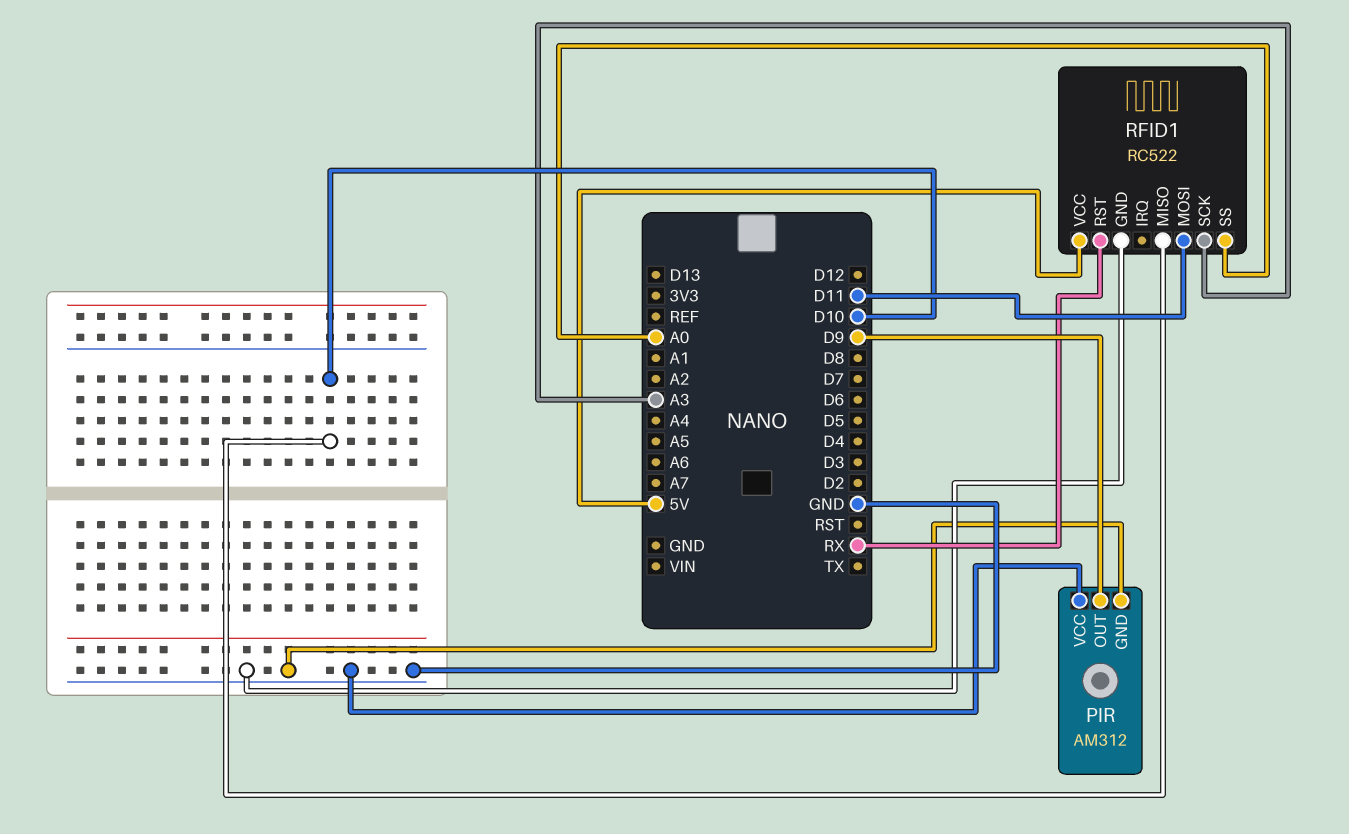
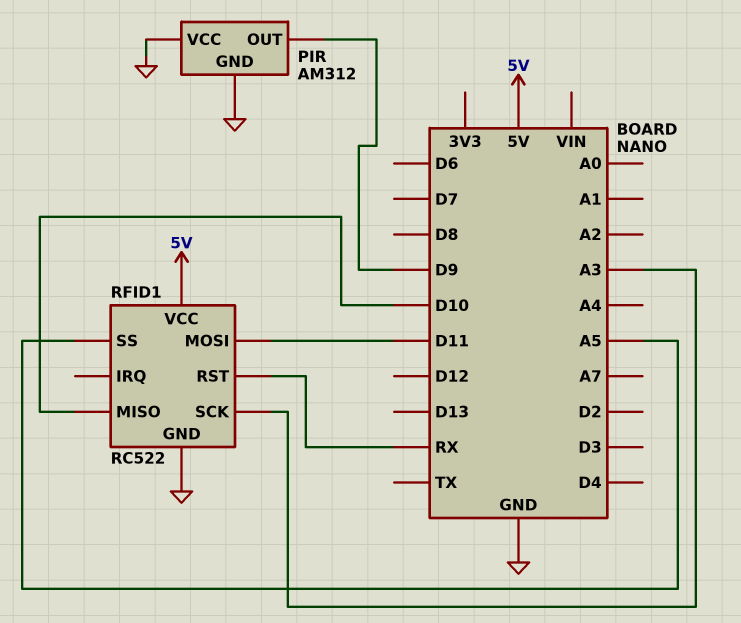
RFID1 pin SS: A0 -> A5

